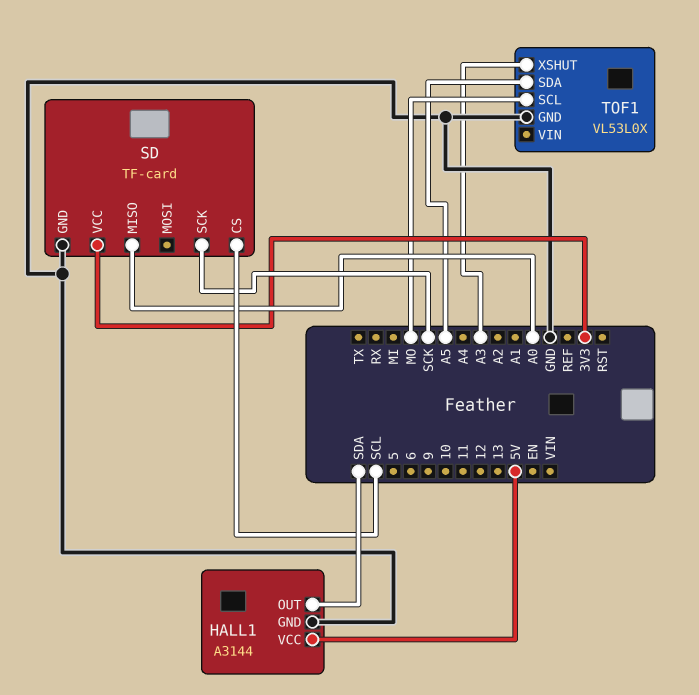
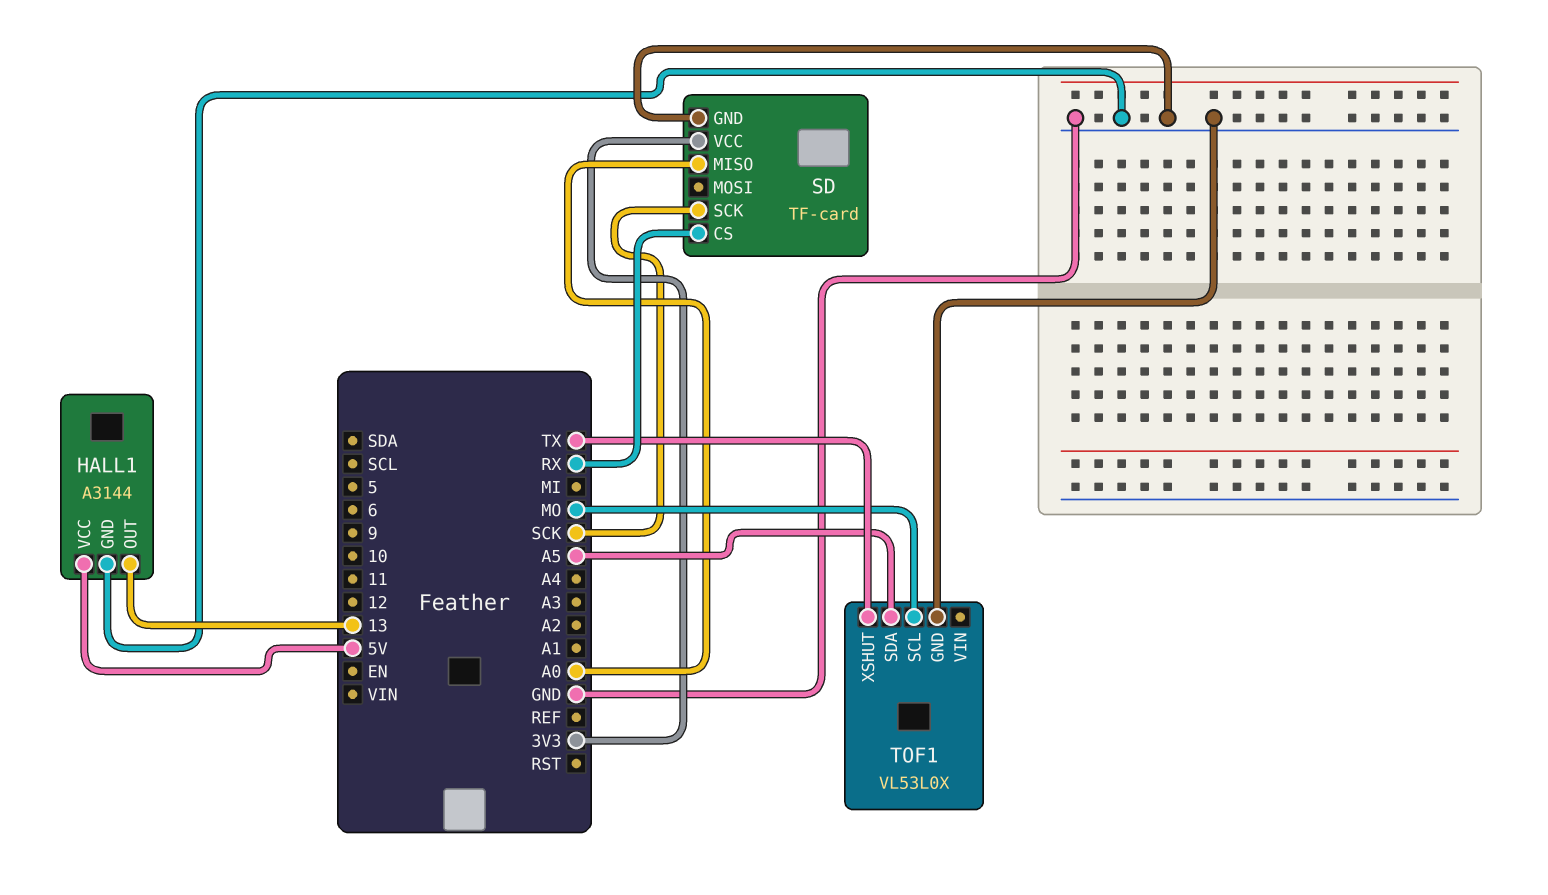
HALL1 pin OUT: SDA -> 13
SD pin CS: SCL -> RX
TOF1 pin XSHUT: A3 -> TX

